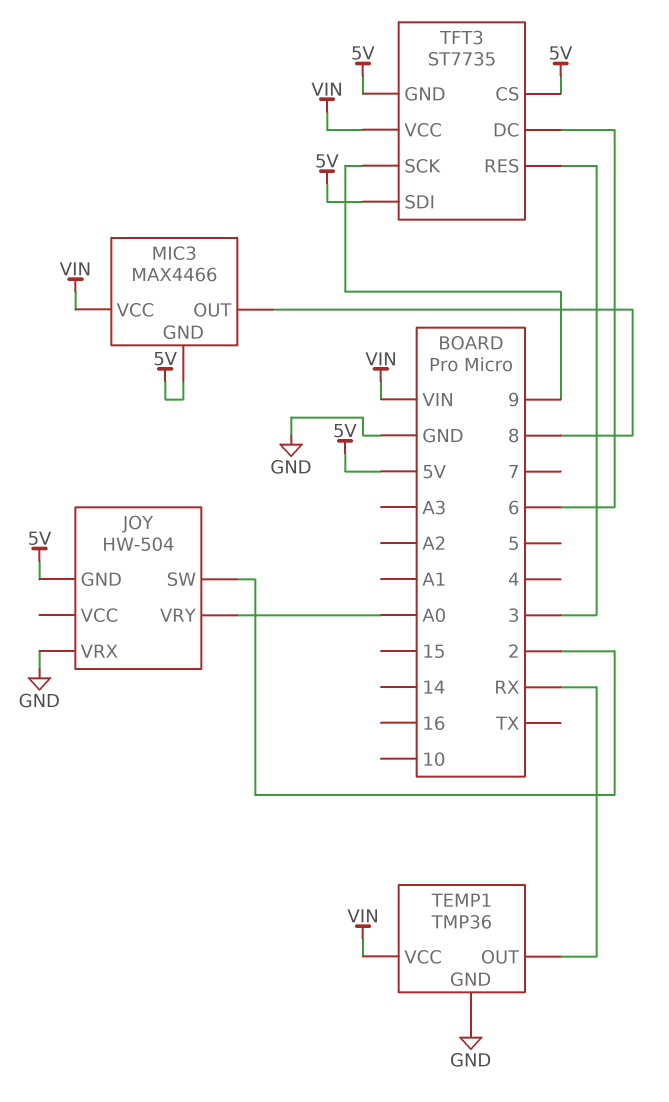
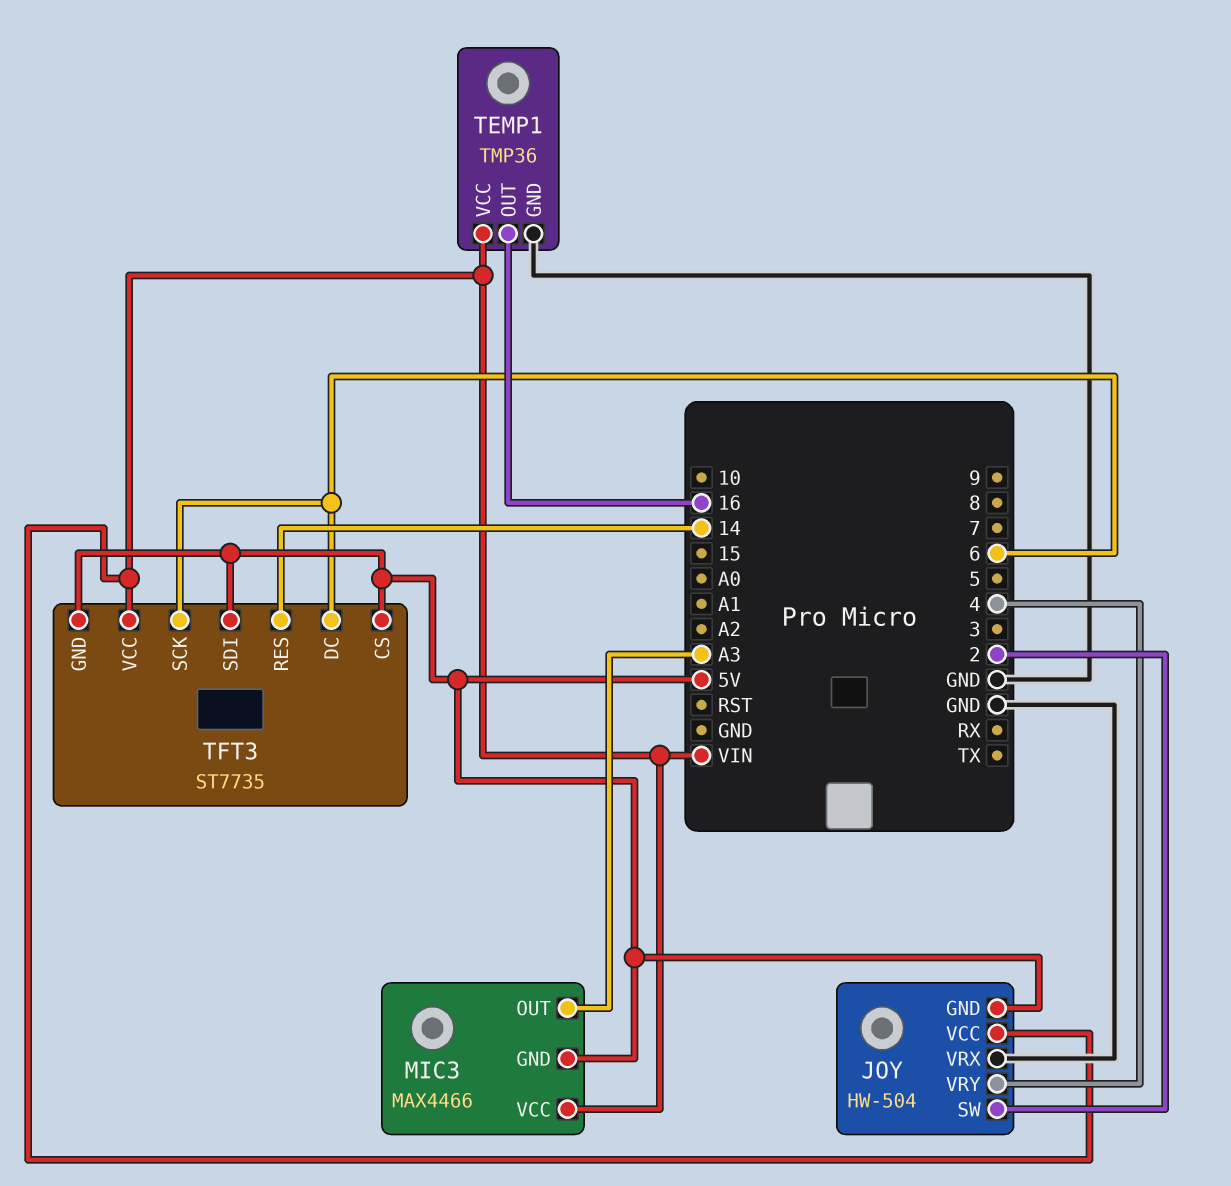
JOY pin VCC: none -> VIN
JOY pin VRY: A0 -> 4
MIC3 pin OUT: 8 -> A3
TEMP1 pin OUT: RX -> 16
TFT3 pin RES: 3 -> 14
TFT3 pin SCK: 9 -> 6

